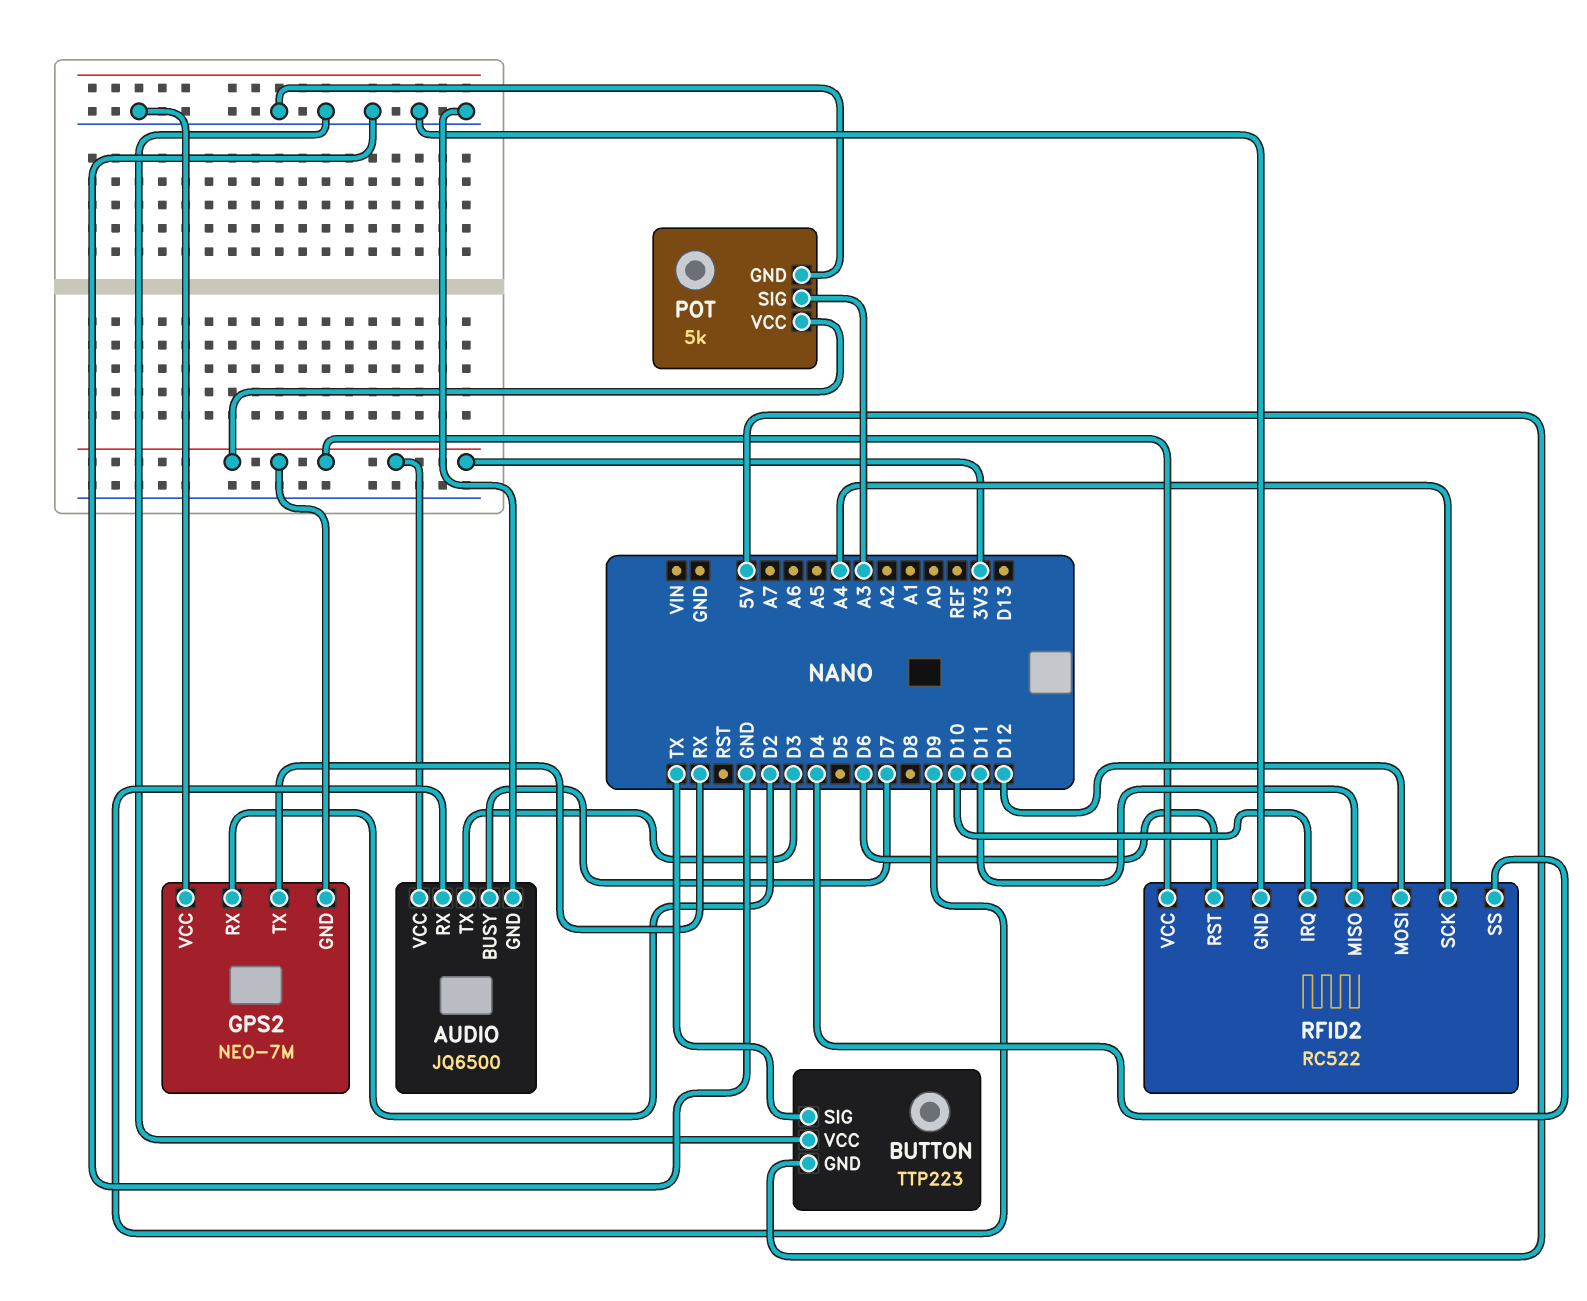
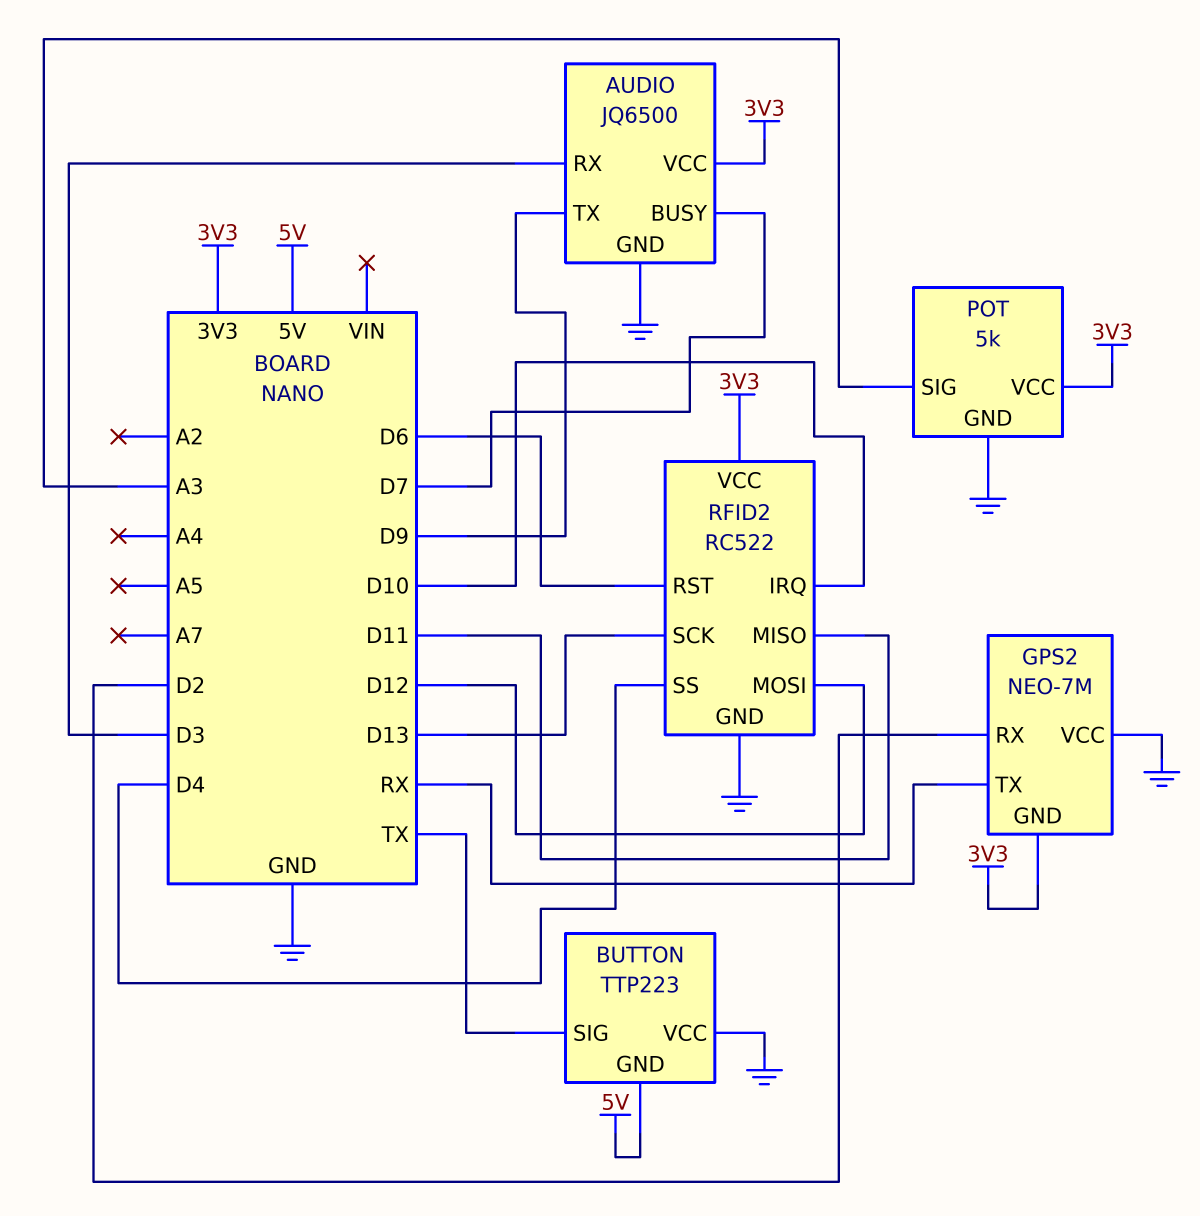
AUDIO pin RX: D9 -> D3
AUDIO pin TX: D3 -> D9
RFID2 pin SCK: A4 -> D13

